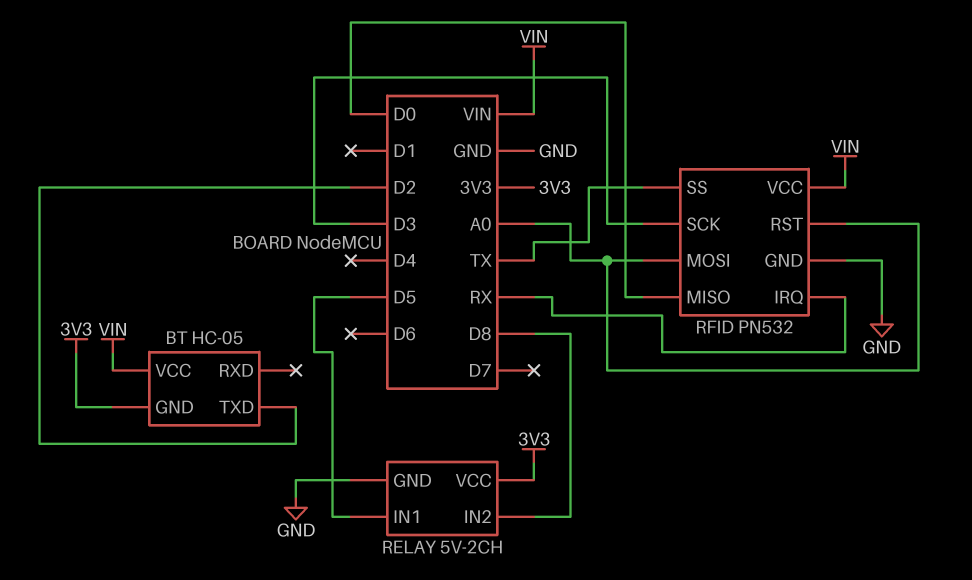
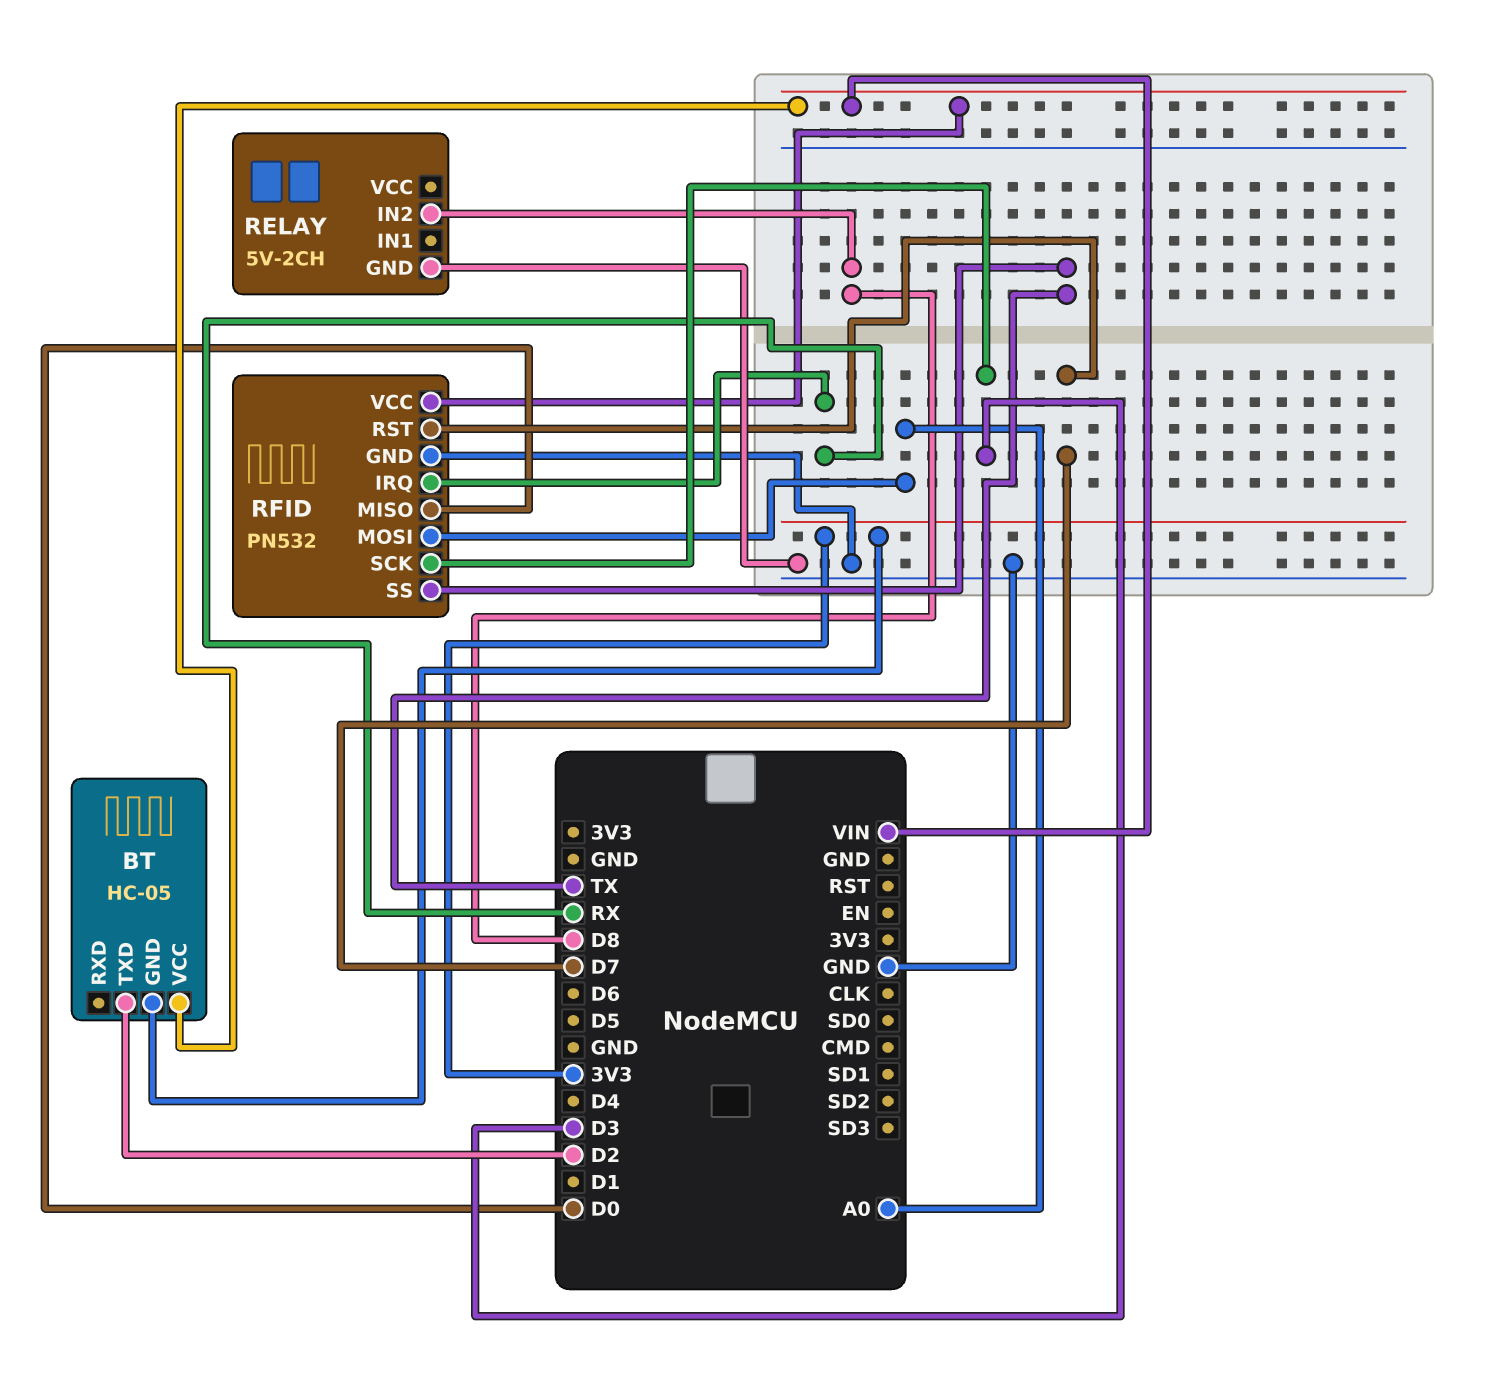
RELAY pin IN1: D5 -> none
RELAY pin VCC: 3V3 -> none
RFID pin RST: A0 -> D7

